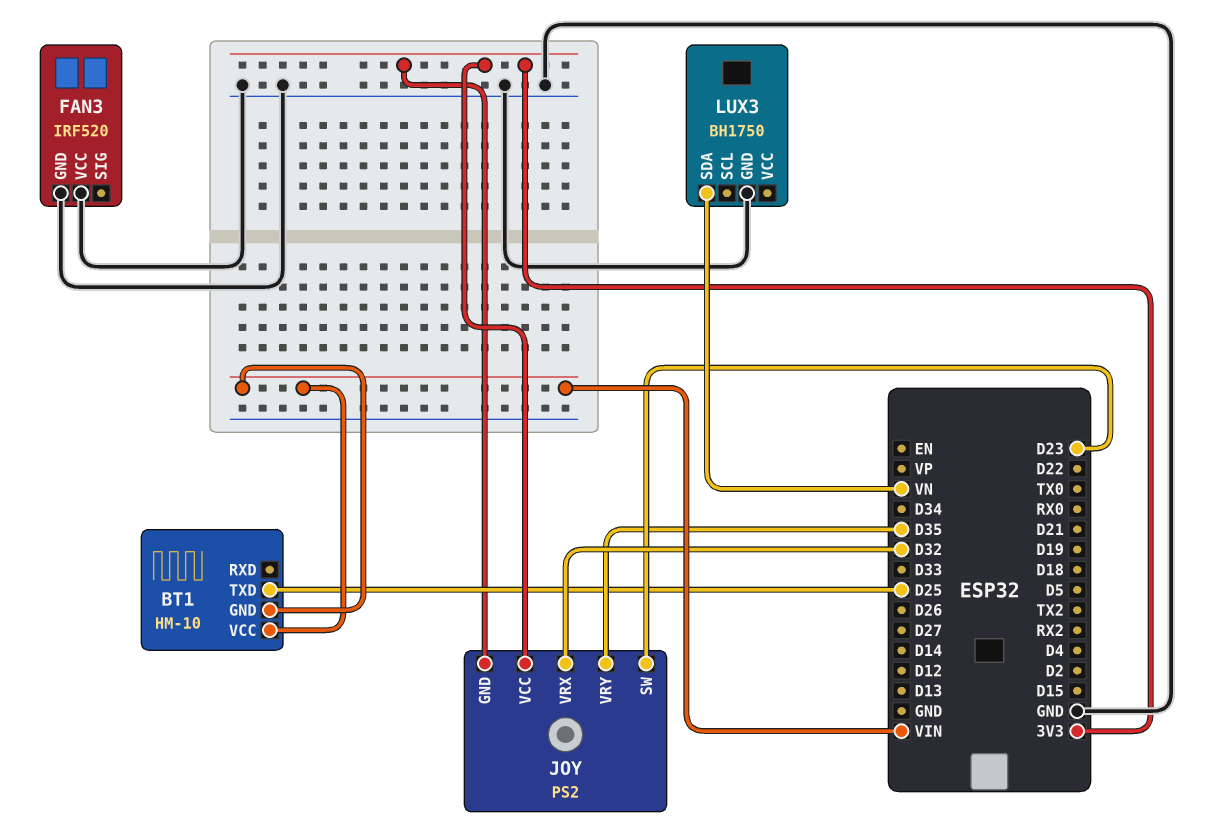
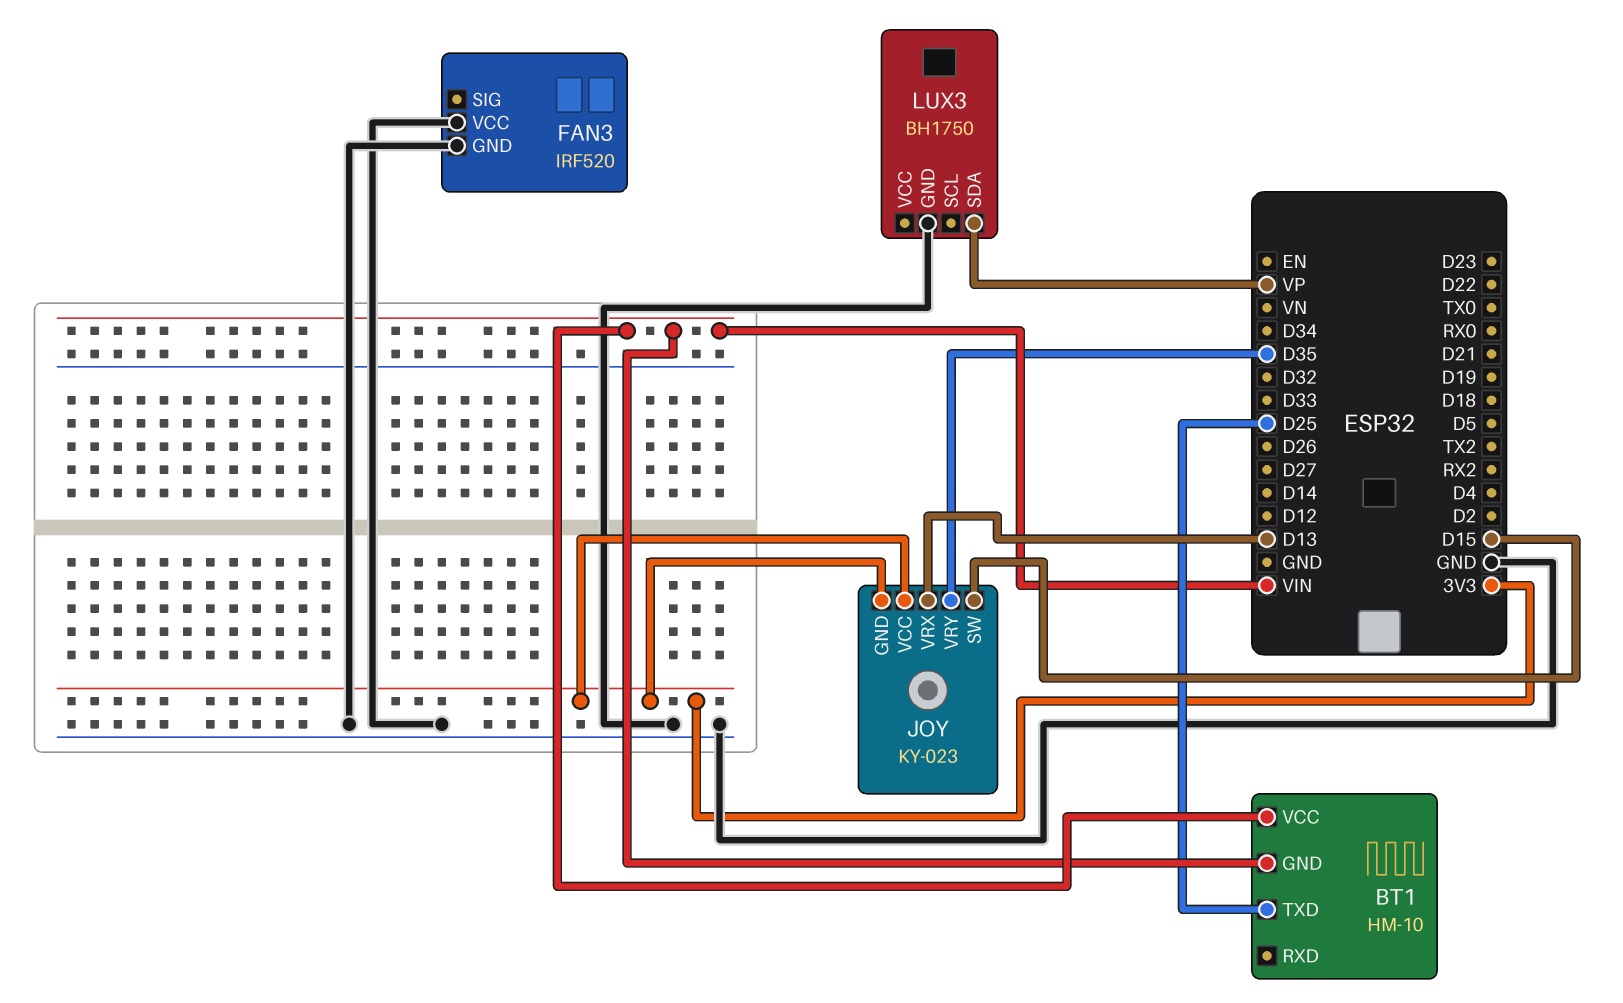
JOY: PS2 -> KY-023
JOY pin SW: D23 -> D15
JOY pin VRX: D32 -> D13
LUX3 pin SDA: VN -> VP

